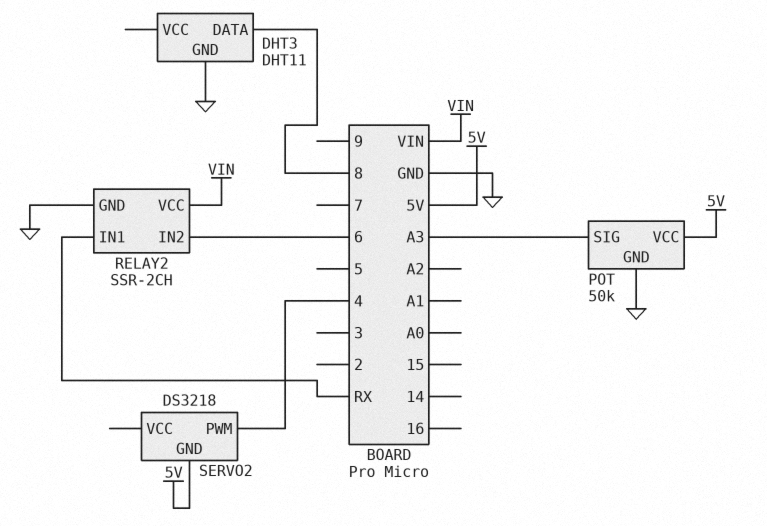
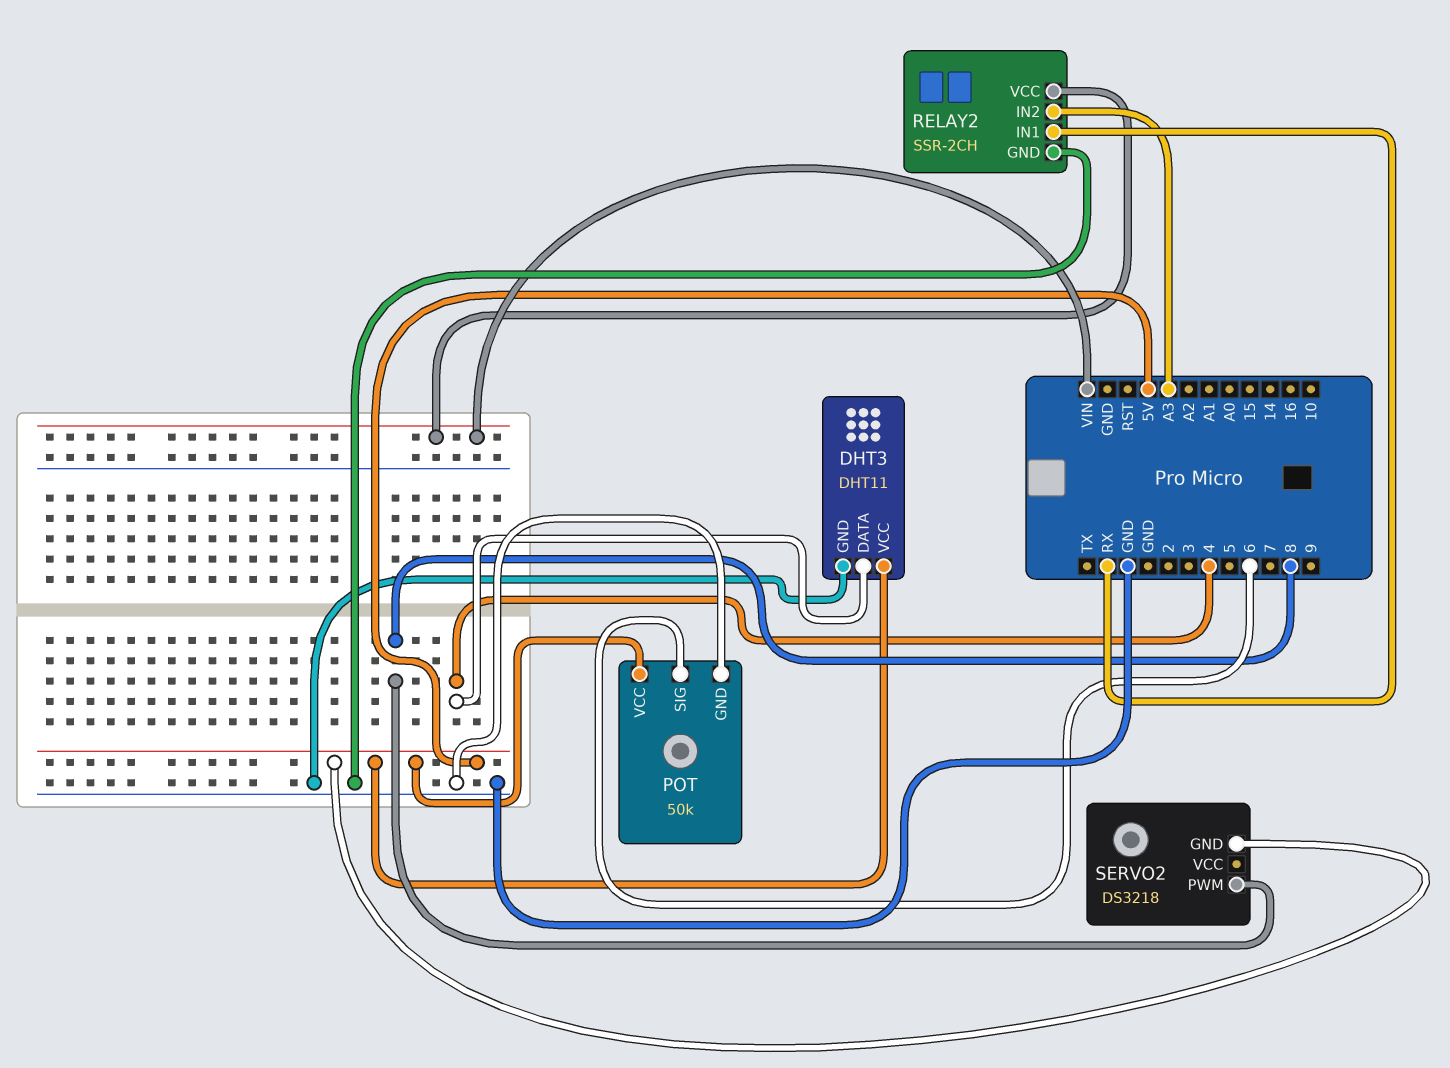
DHT3 pin DATA: 8 -> 4
DHT3 pin VCC: none -> 5V
POT pin SIG: A3 -> 6
RELAY2 pin IN2: 6 -> A3
SERVO2 pin PWM: 4 -> 8

